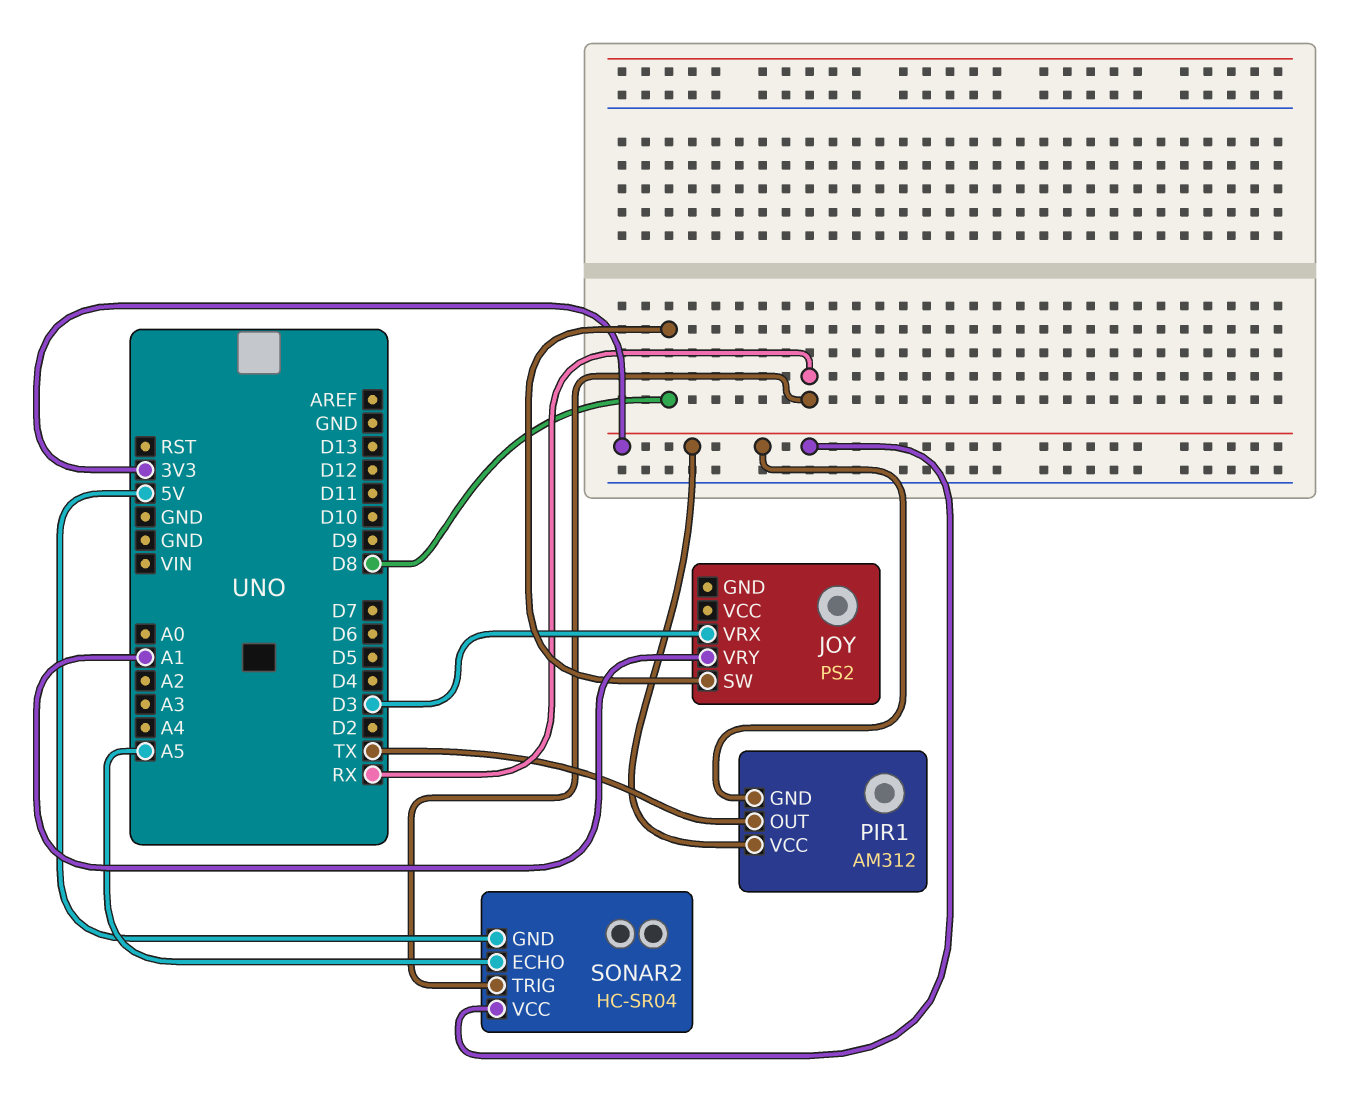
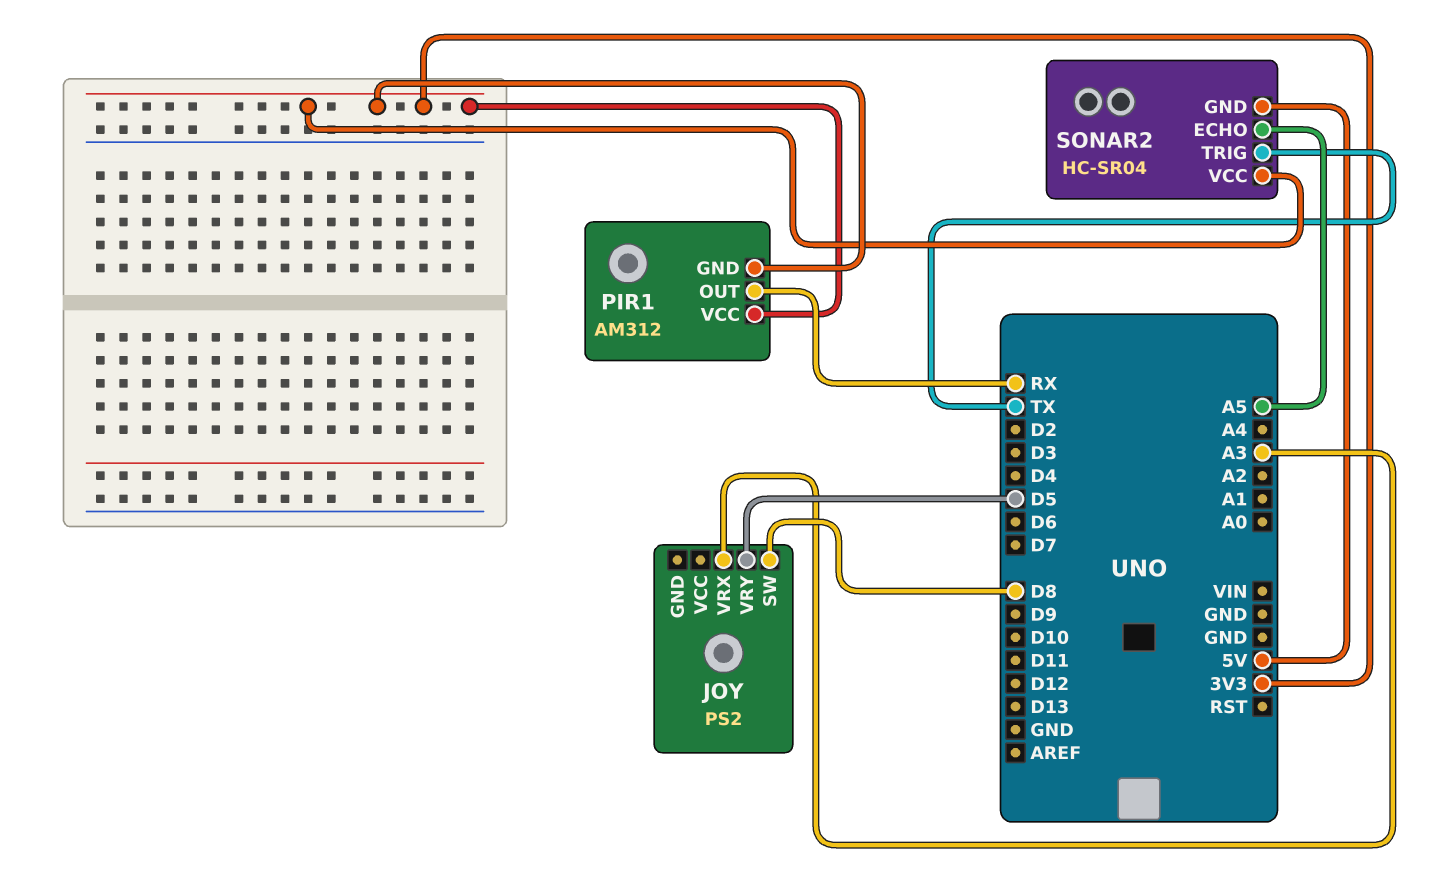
JOY pin VRX: D3 -> A3
JOY pin VRY: A1 -> D5
PIR1 pin OUT: TX -> RX
SONAR2 pin TRIG: RX -> TX

